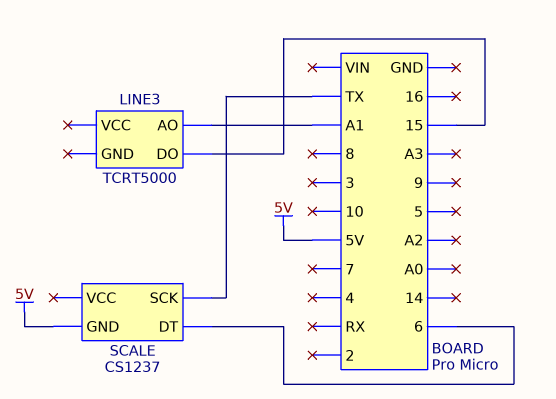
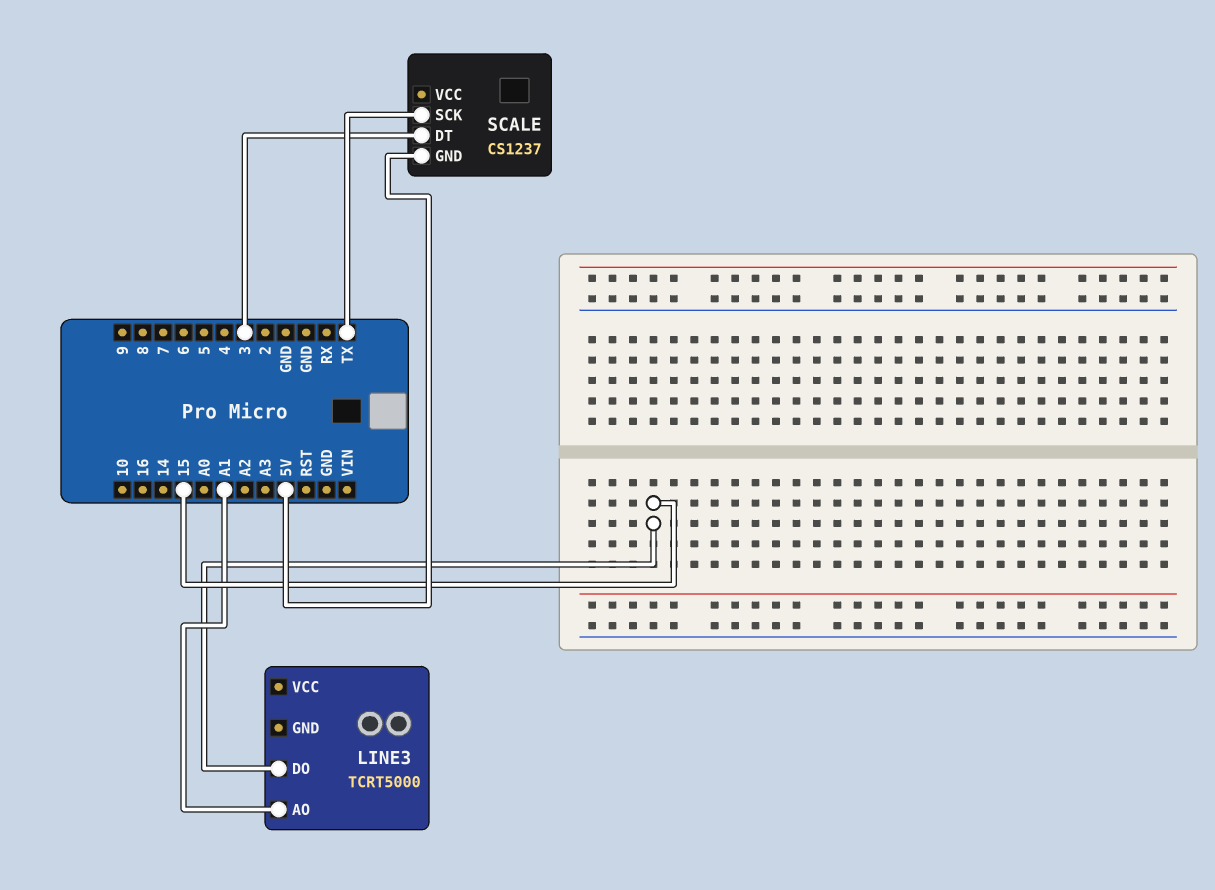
SCALE pin DT: 6 -> 3

